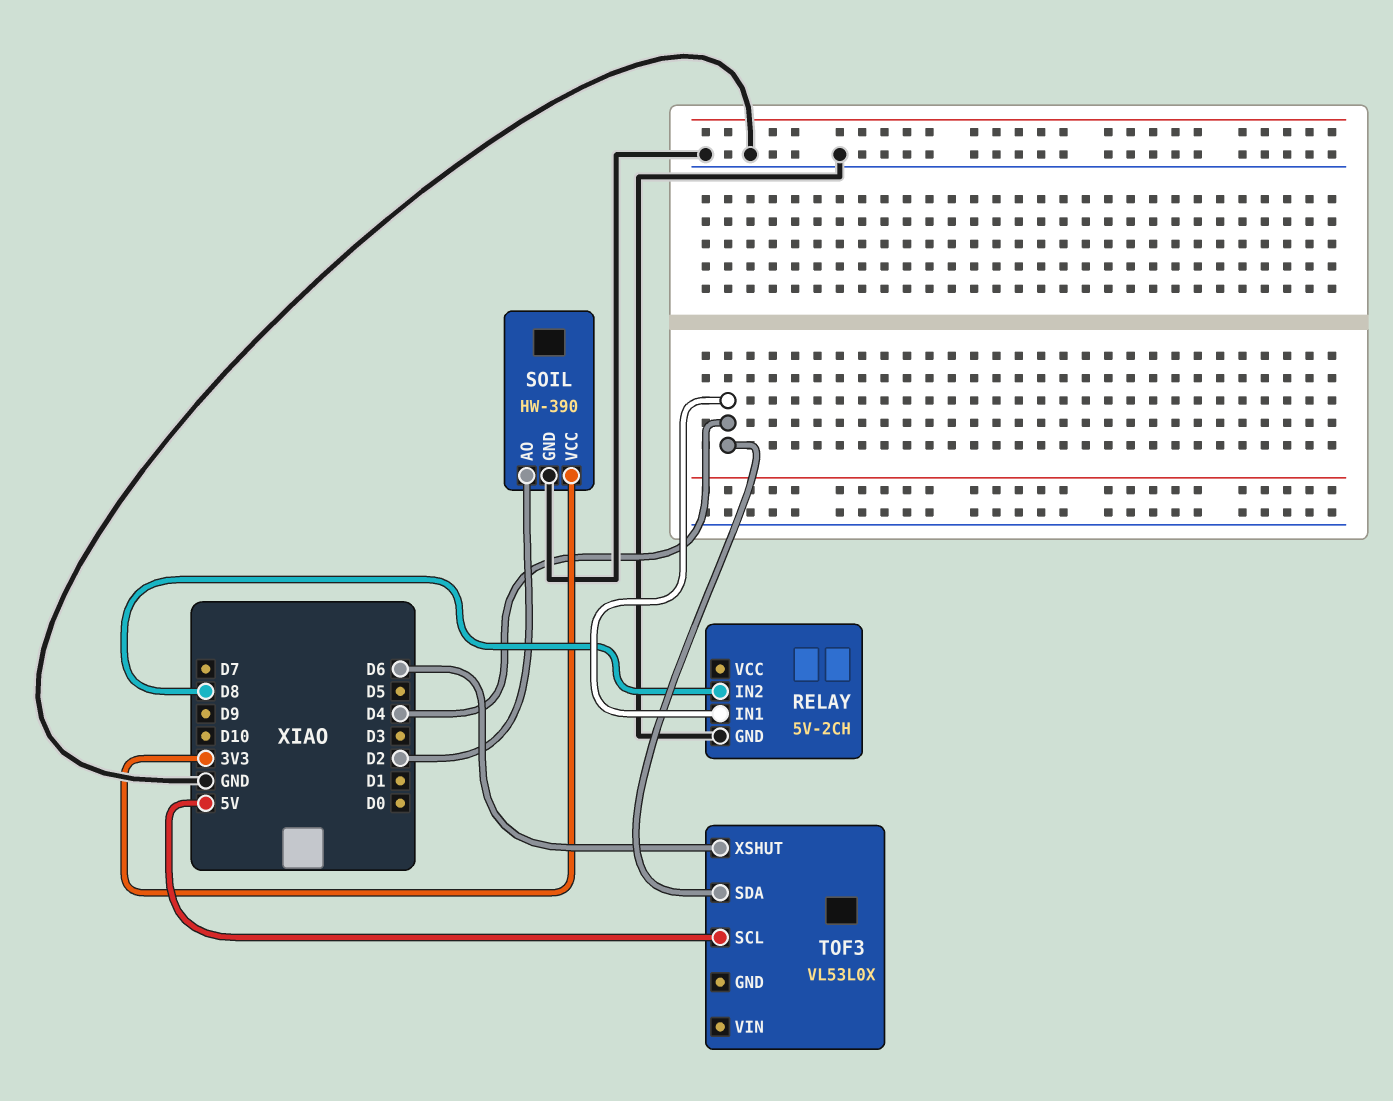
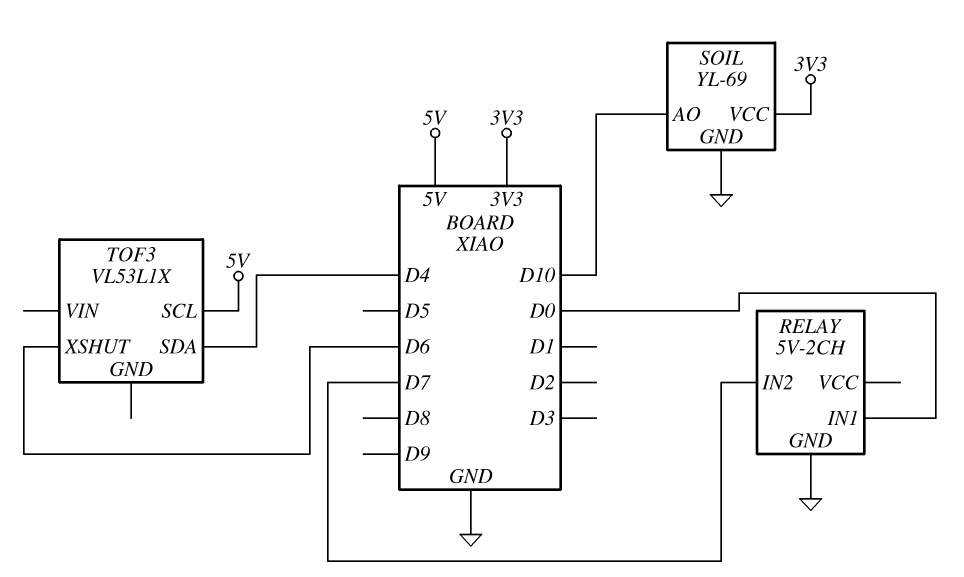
RELAY pin IN1: D4 -> D0
RELAY pin IN2: D8 -> D7
SOIL: HW-390 -> YL-69
SOIL pin AO: D2 -> D10
TOF3: VL53L0X -> VL53L1X

